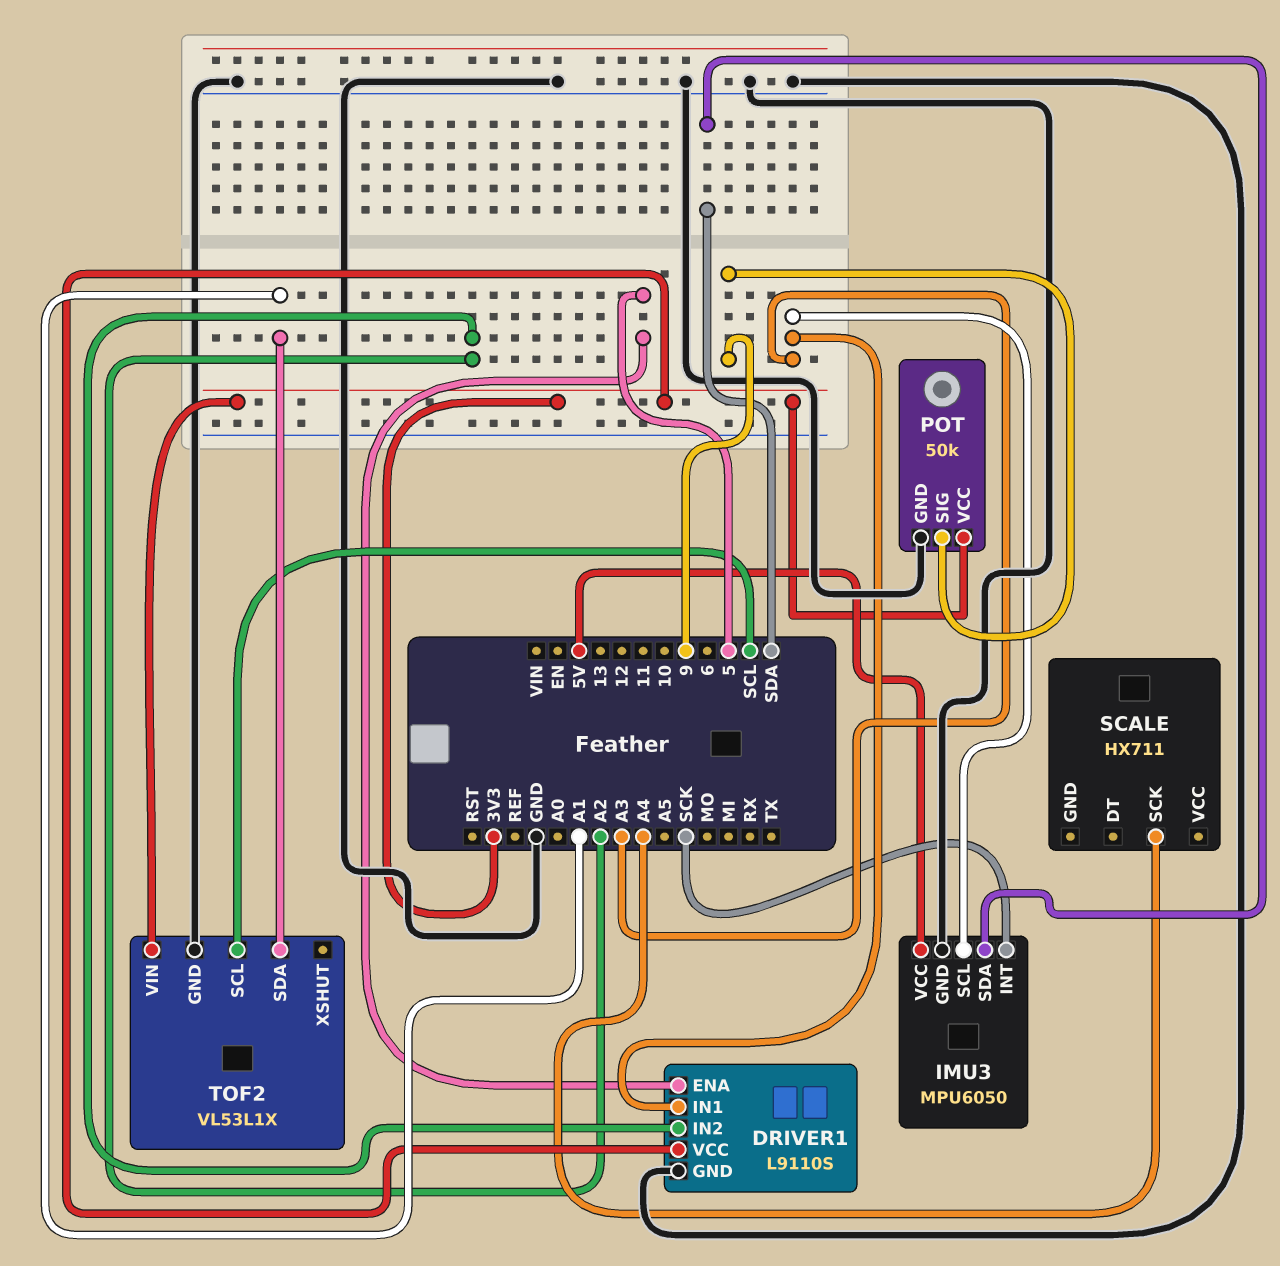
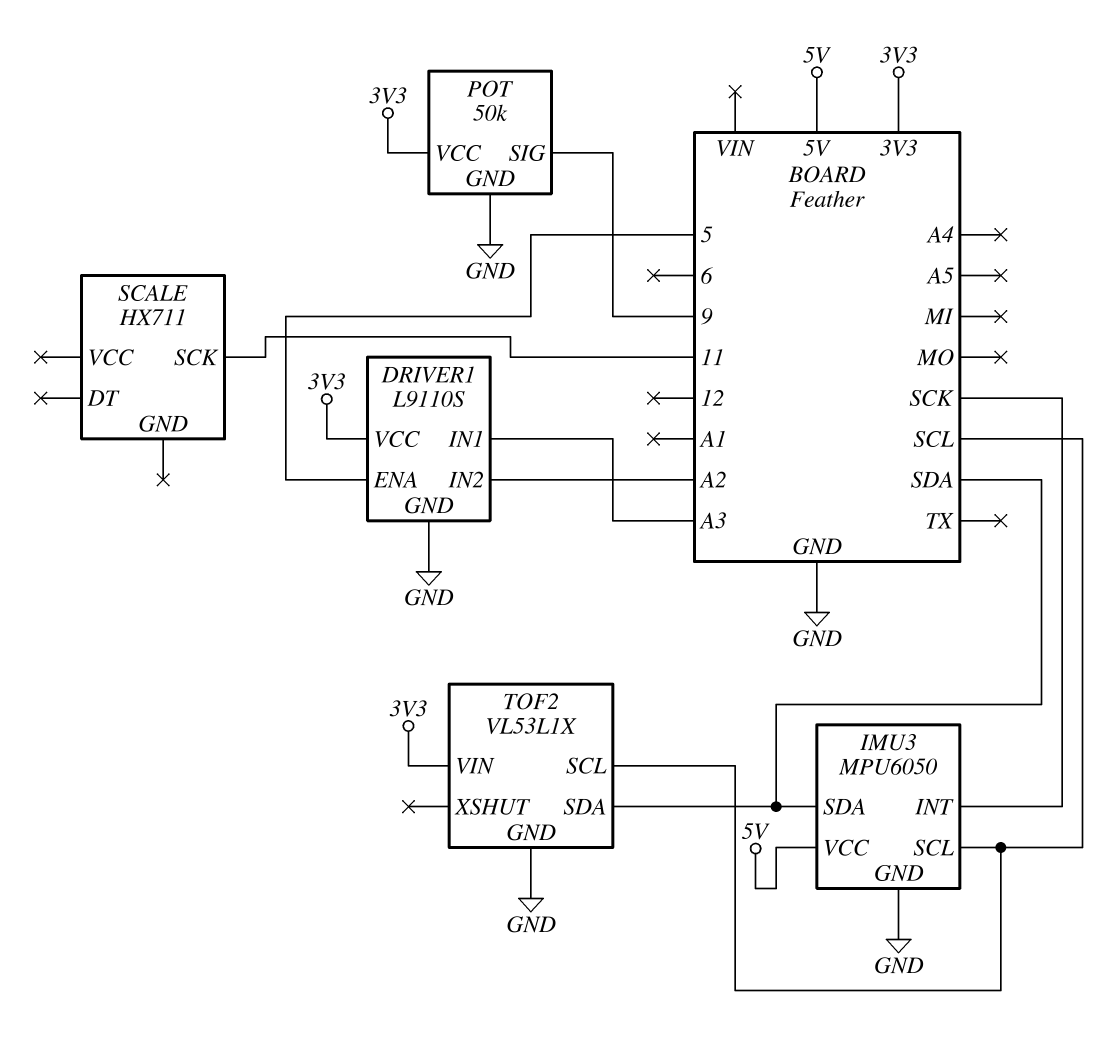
IMU3 pin SCL: A3 -> SCL
SCALE pin SCK: A4 -> 11
TOF2 pin SDA: A1 -> SDA

